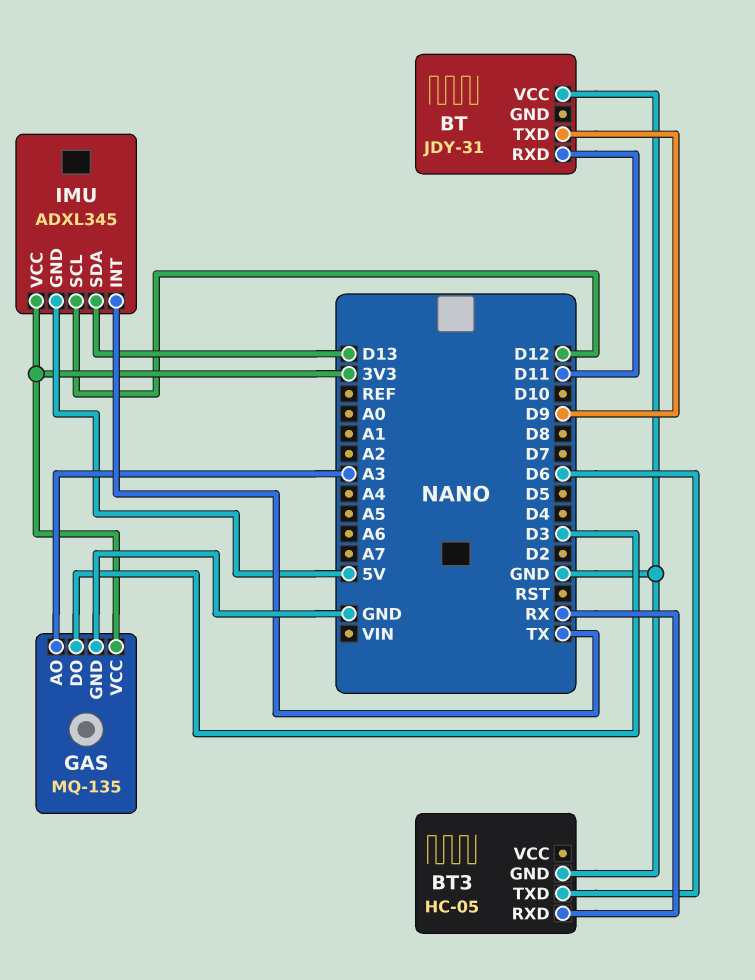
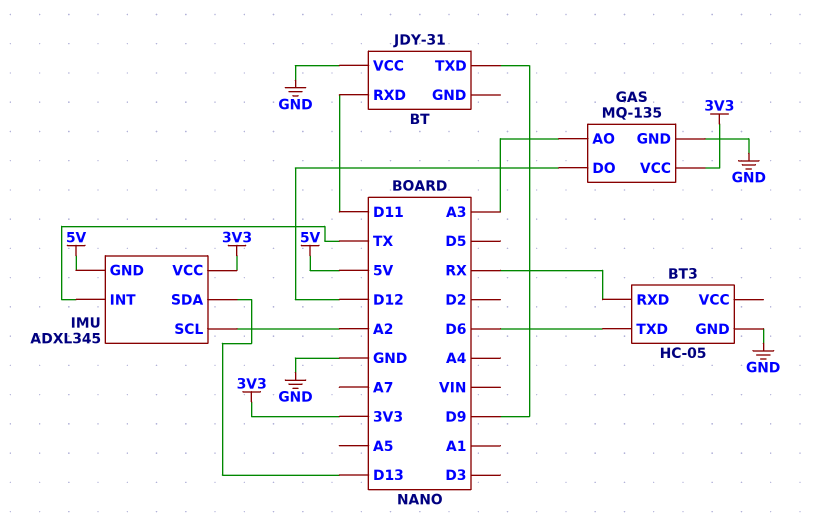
GAS pin DO: D3 -> D12
IMU pin SCL: D12 -> A2

